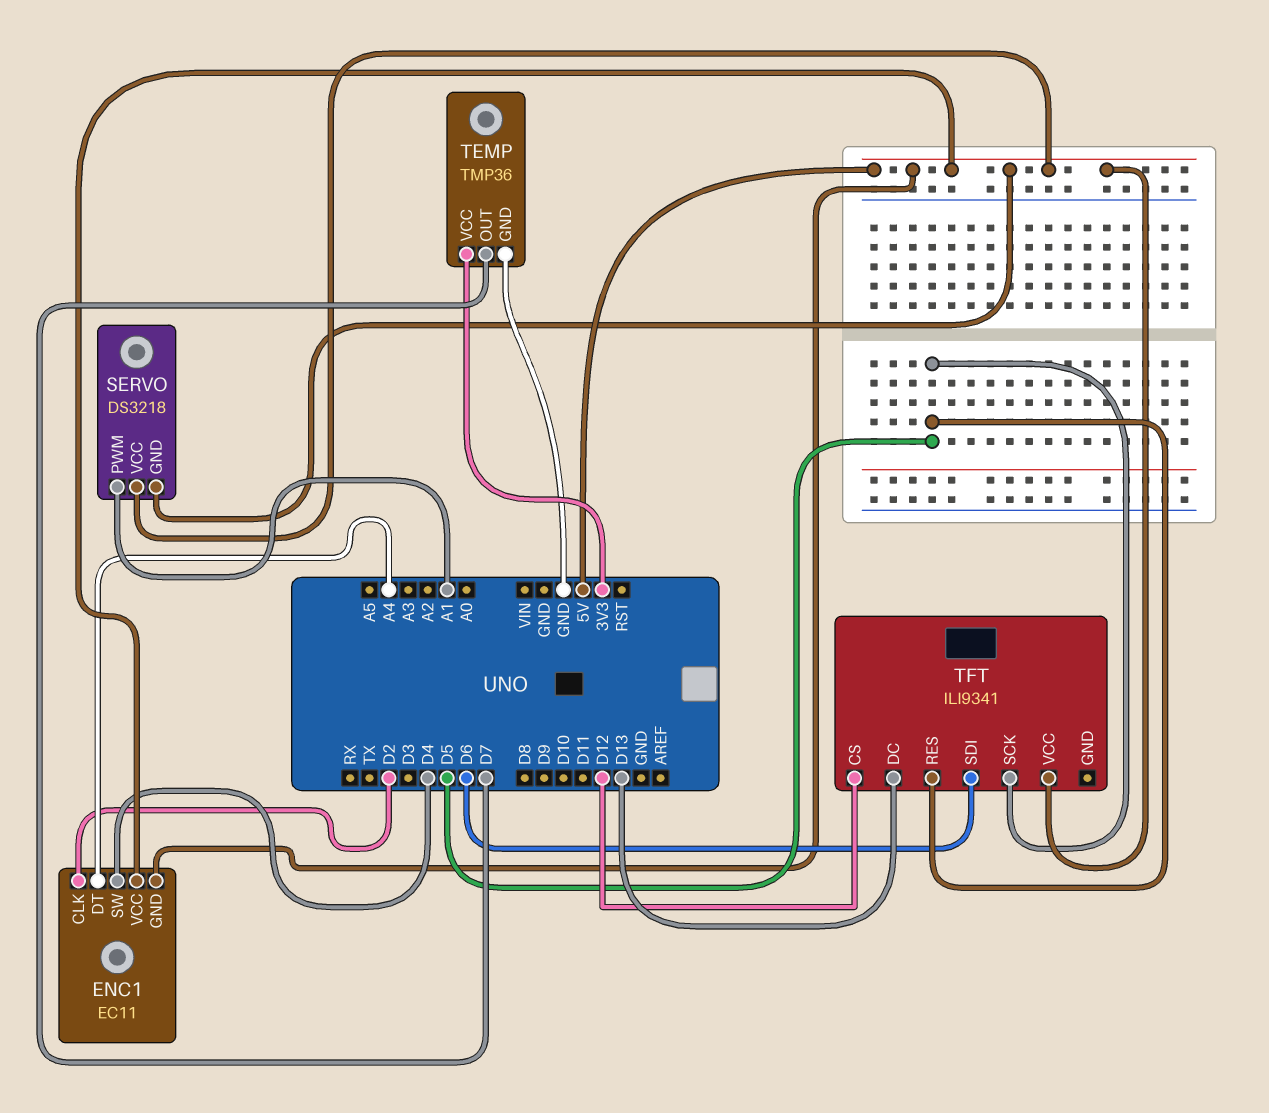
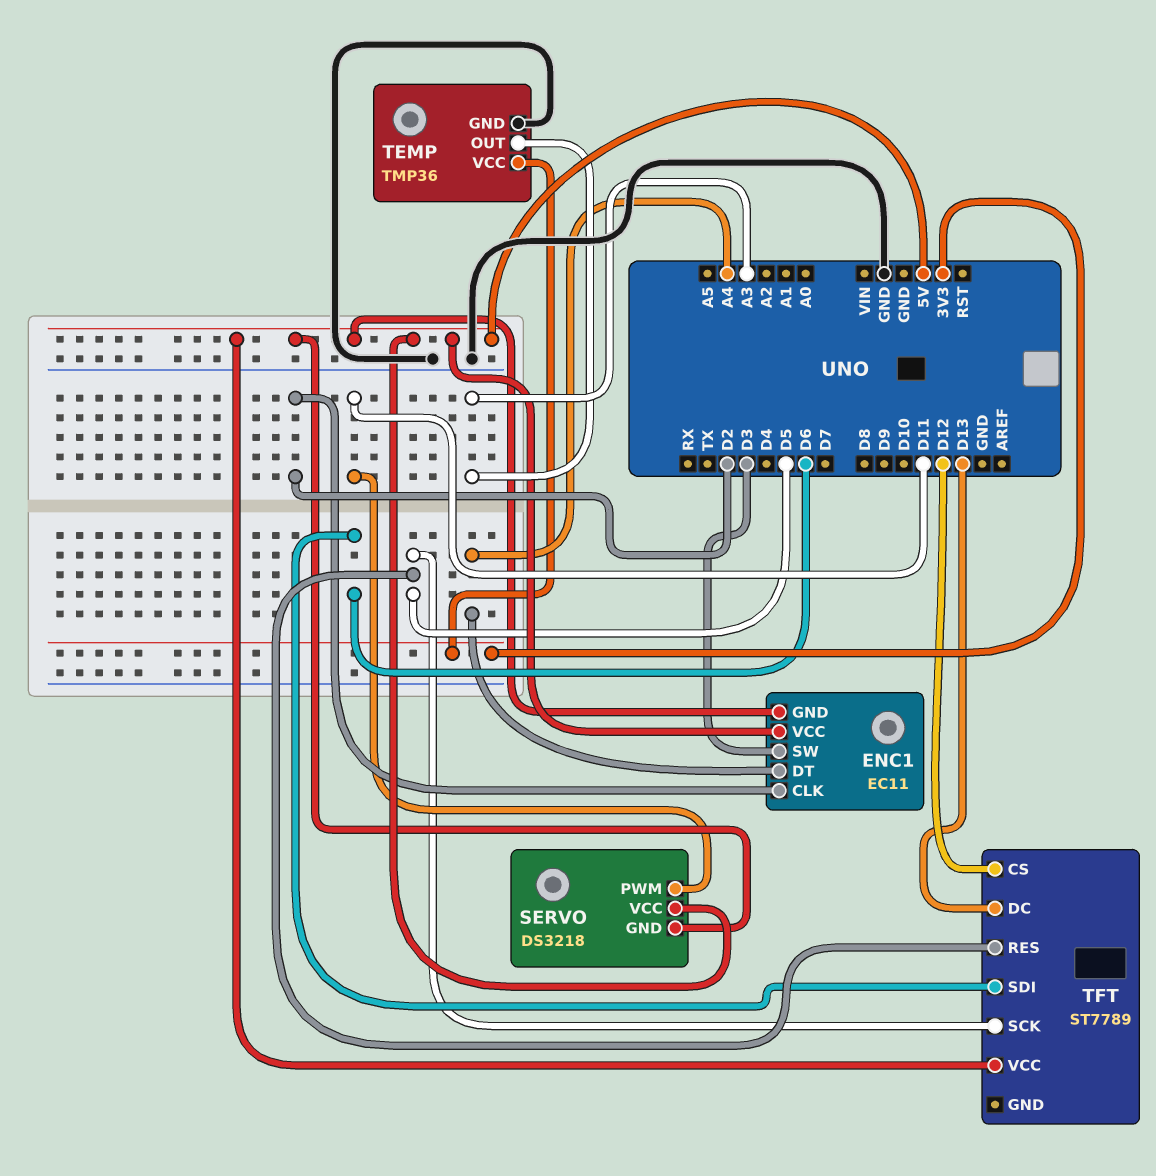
ENC1 pin SW: D4 -> D3
SERVO pin PWM: A1 -> D11
TEMP pin OUT: D7 -> A3
TFT: ILI9341 -> ST7789

